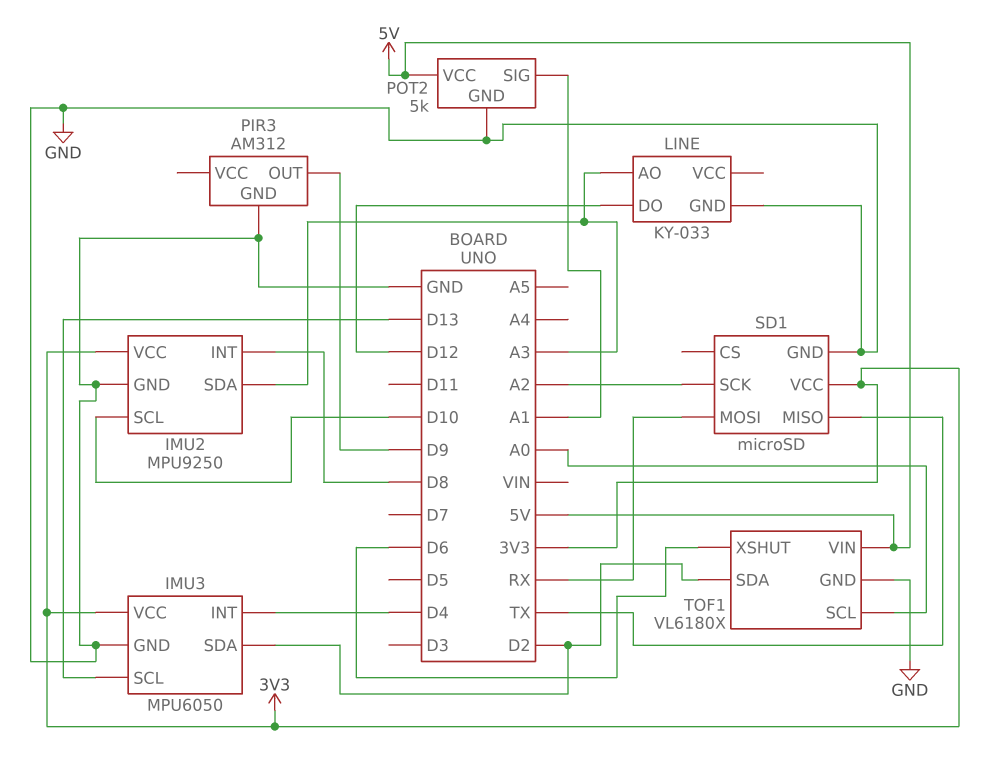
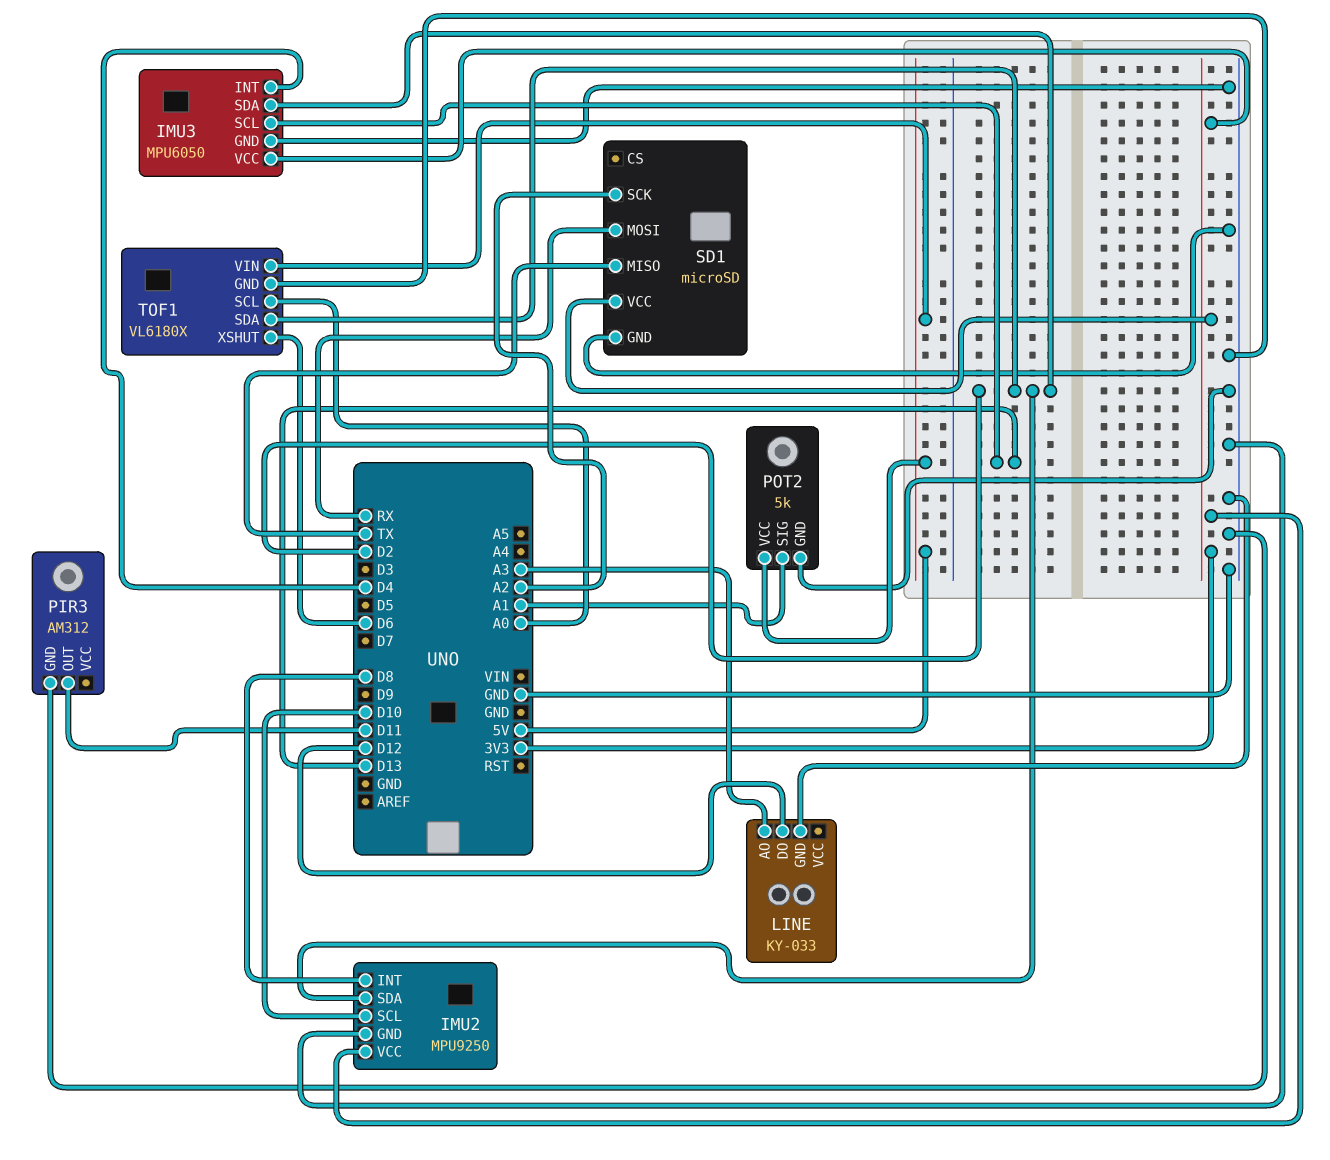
IMU2 pin SDA: A3 -> D2
PIR3 pin OUT: D9 -> D11

